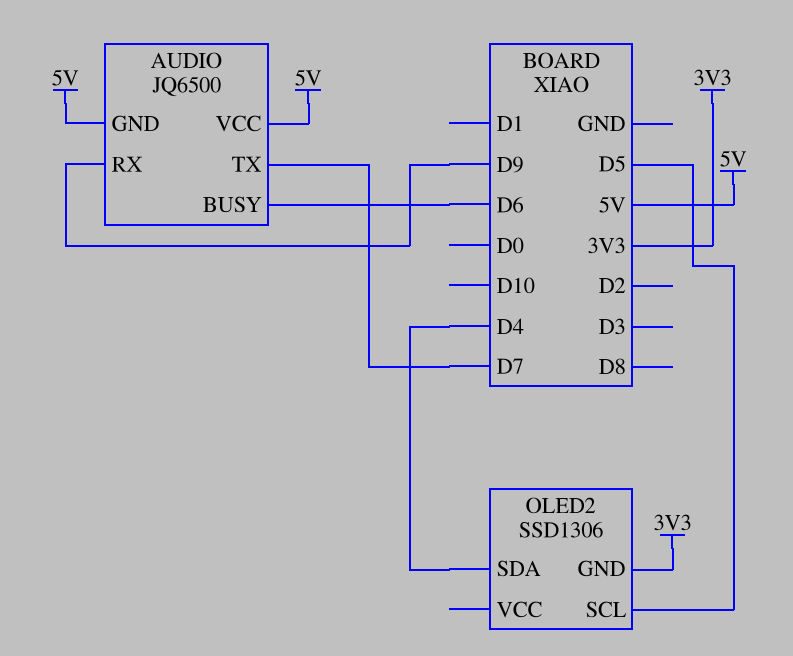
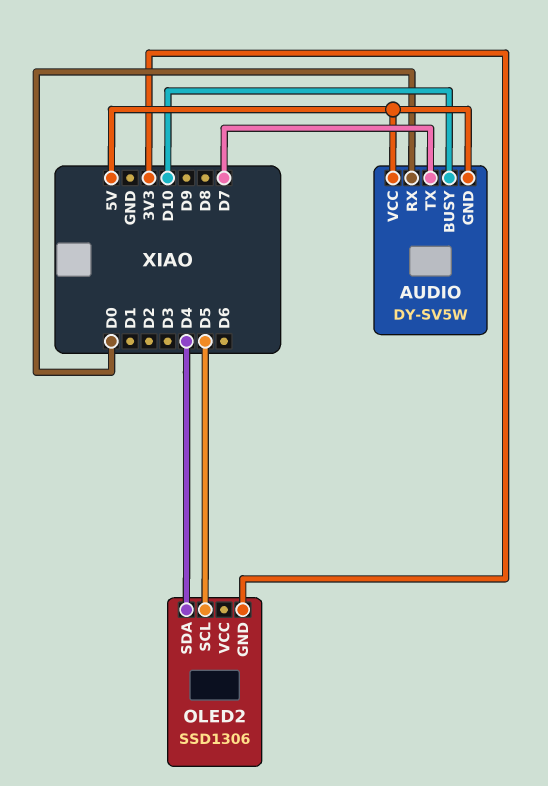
AUDIO: JQ6500 -> DY-SV5W
AUDIO pin BUSY: D6 -> D10
AUDIO pin RX: D9 -> D0

